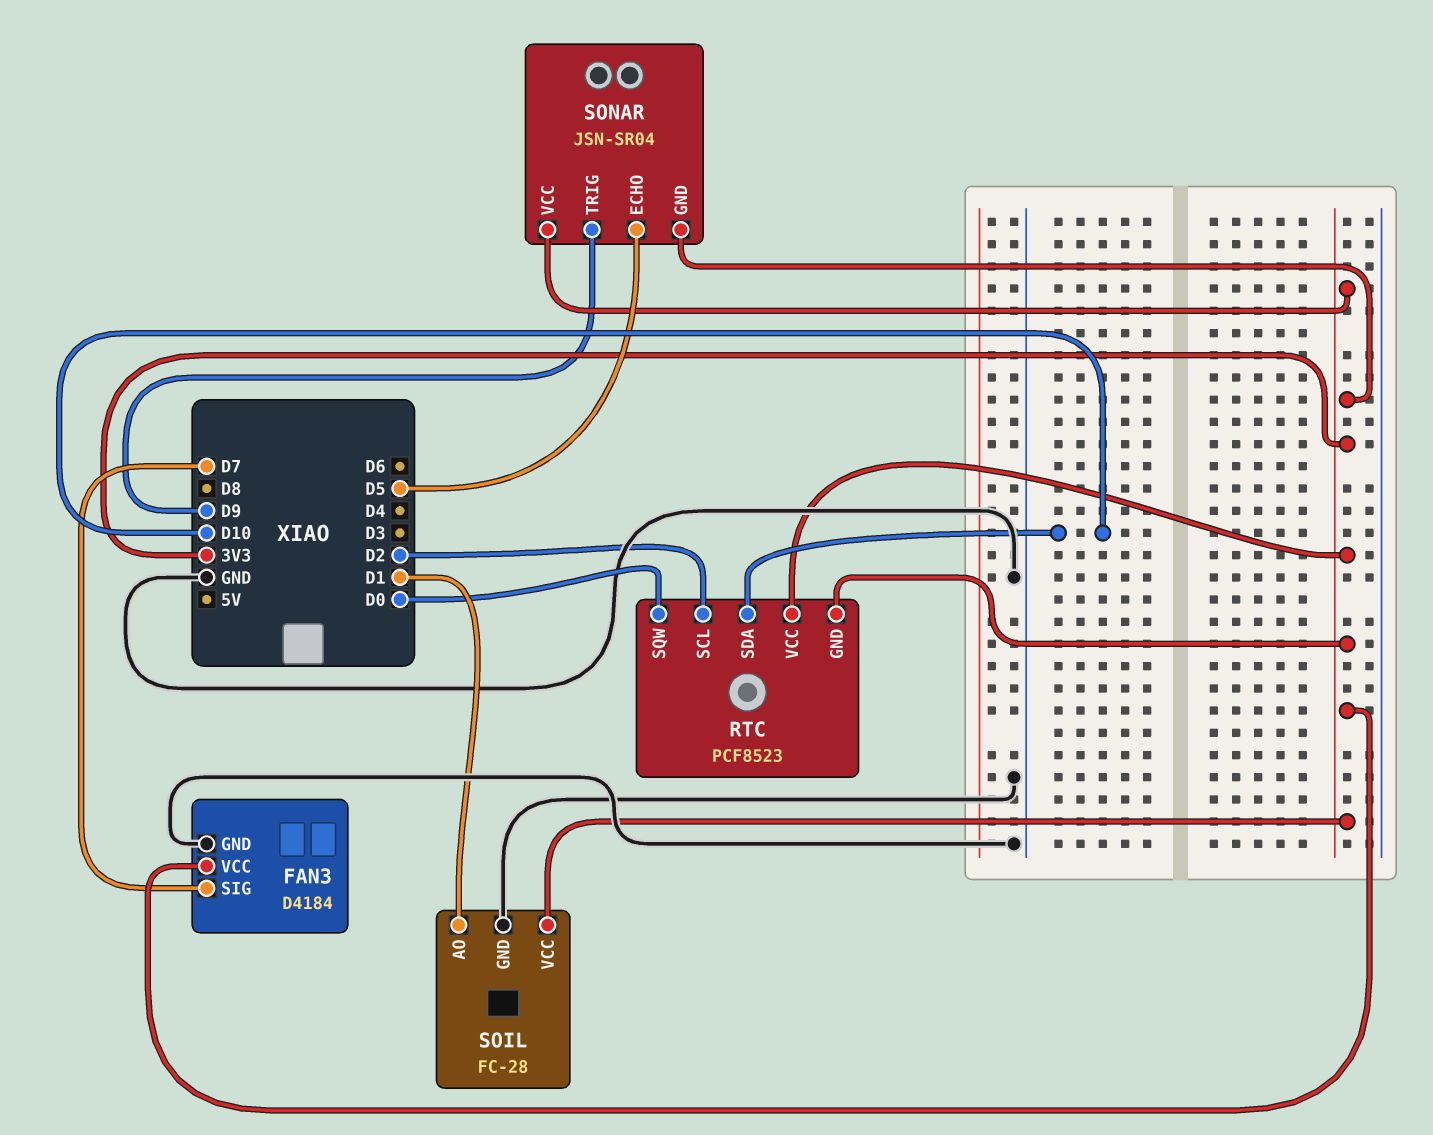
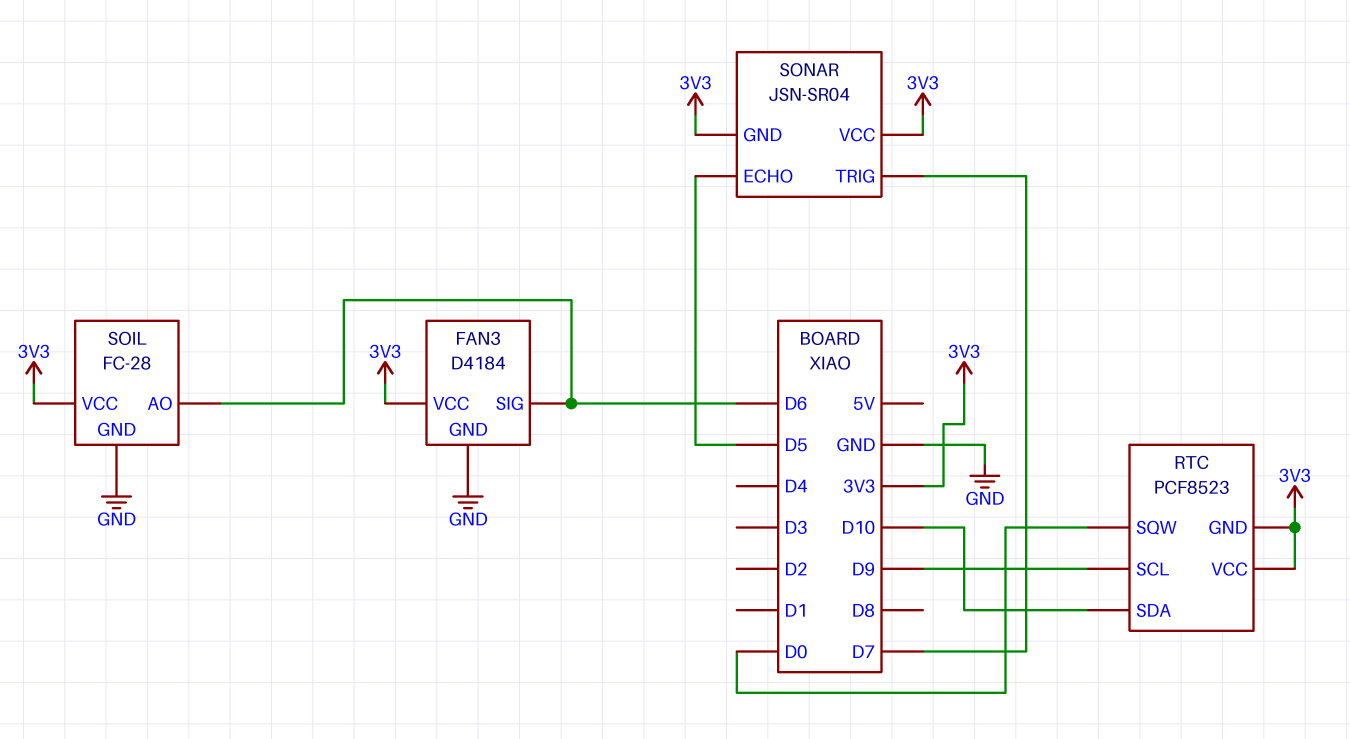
FAN3 pin SIG: D7 -> D6
RTC pin SCL: D2 -> D9
SOIL pin AO: D1 -> D6
SONAR pin TRIG: D9 -> D7

